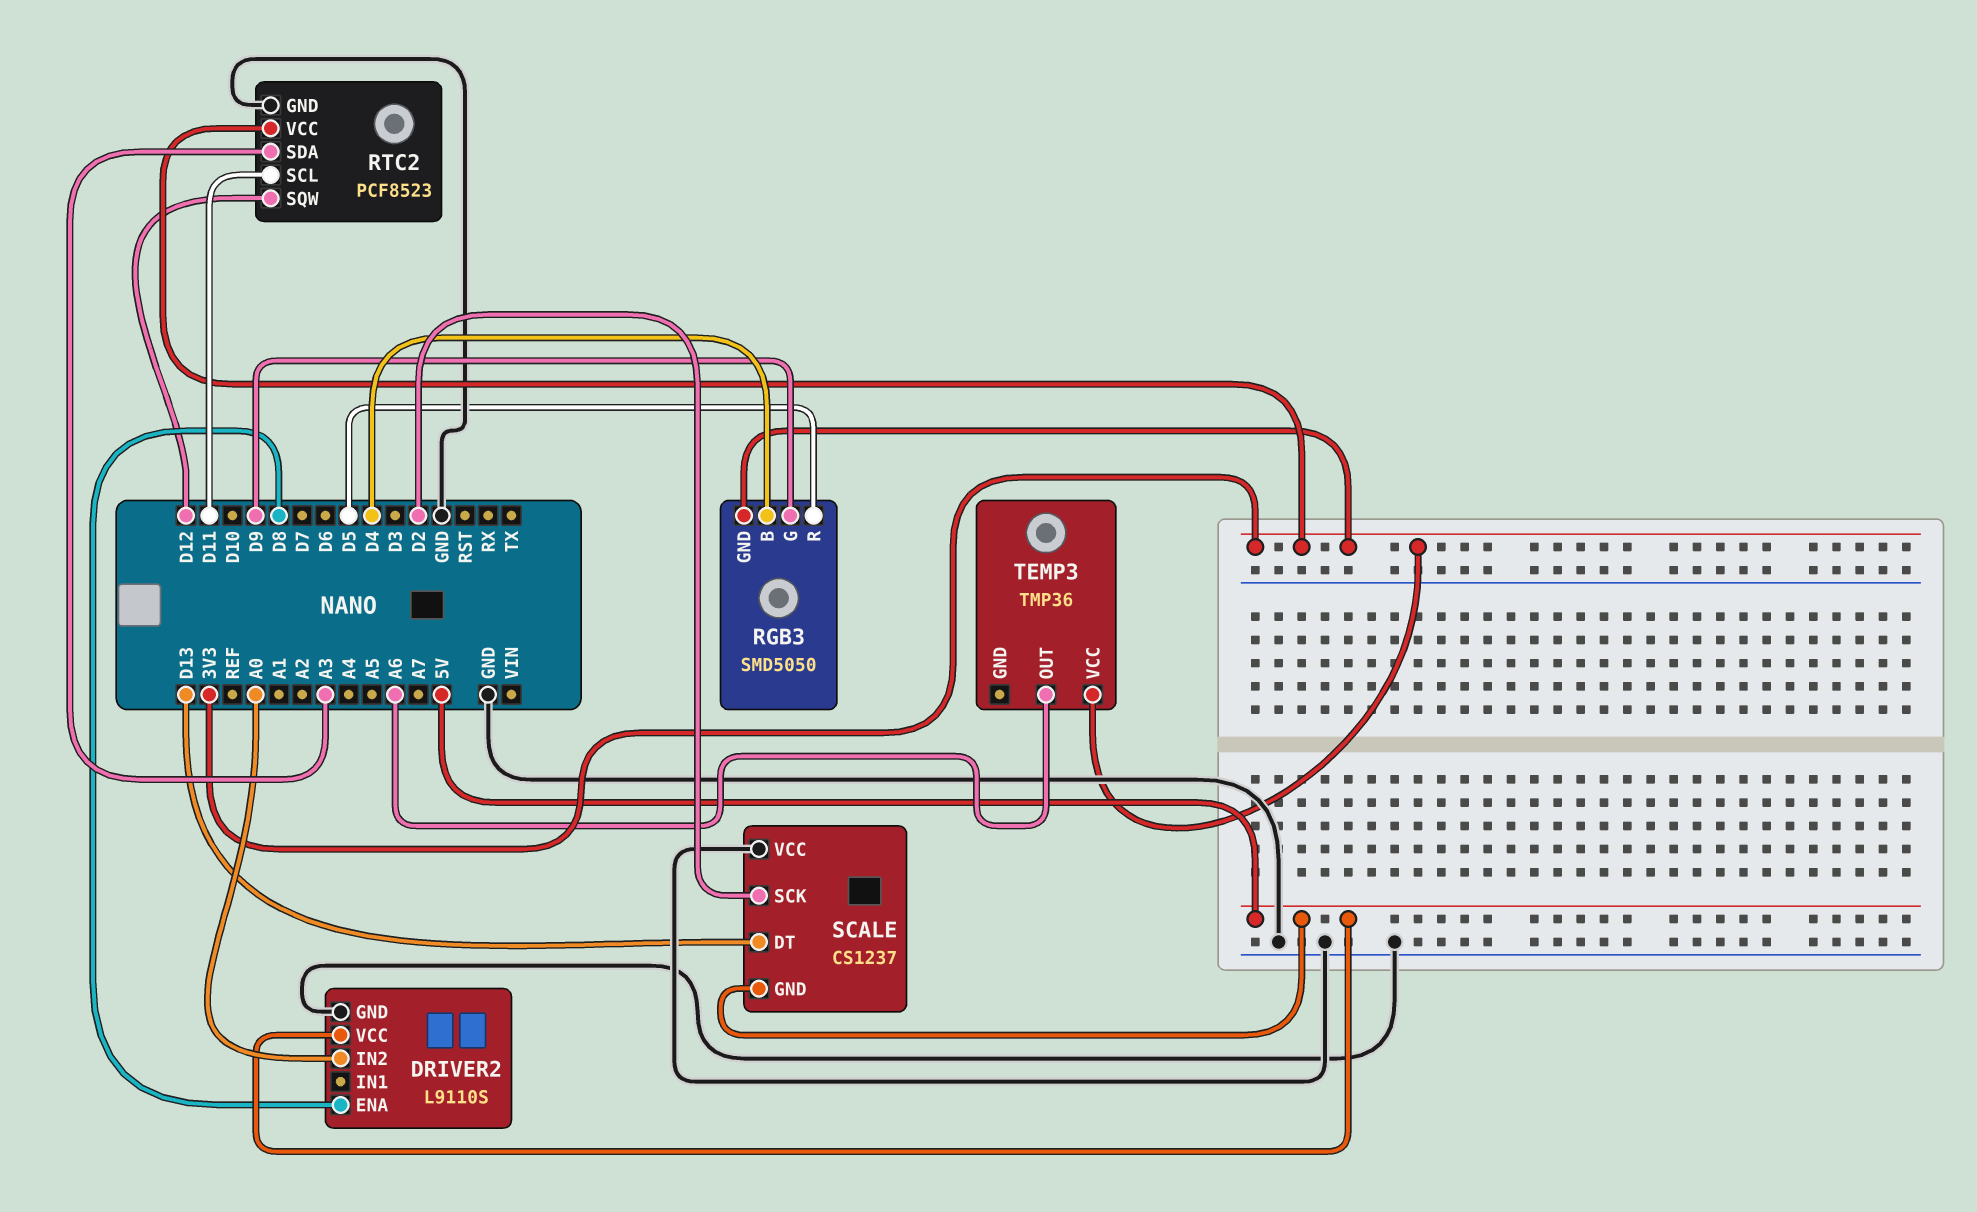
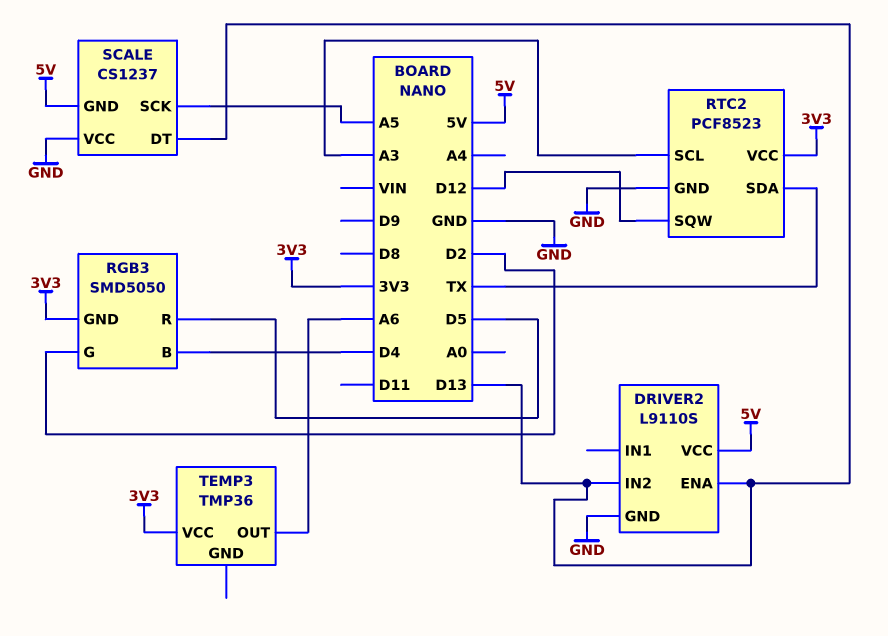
DRIVER2 pin ENA: D8 -> D13
DRIVER2 pin IN2: A0 -> D13
RGB3 pin G: D9 -> D2
RTC2 pin SCL: D11 -> A3
RTC2 pin SDA: A3 -> TX
SCALE pin SCK: D2 -> A5

